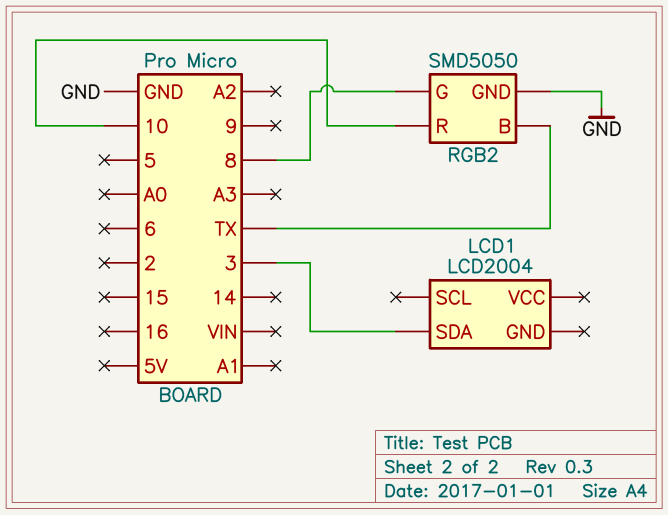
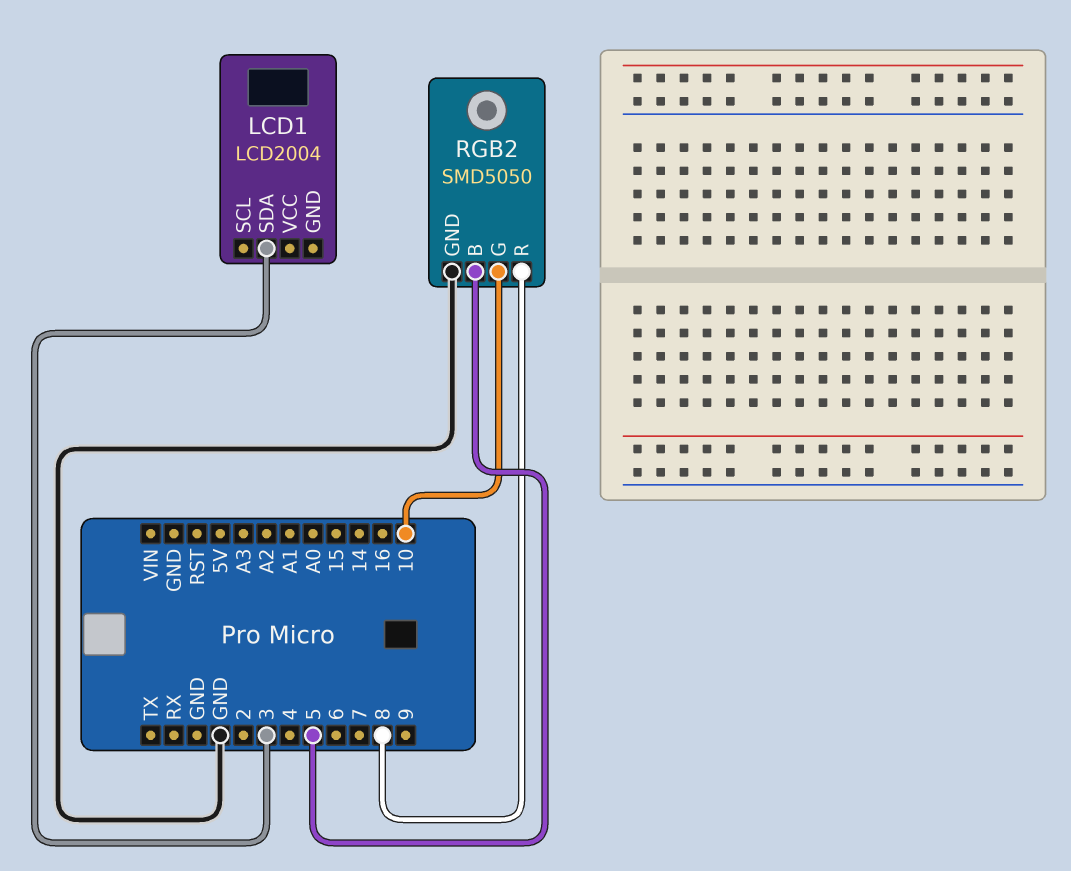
RGB2 pin B: TX -> 5
RGB2 pin G: 8 -> 10
RGB2 pin R: 10 -> 8

